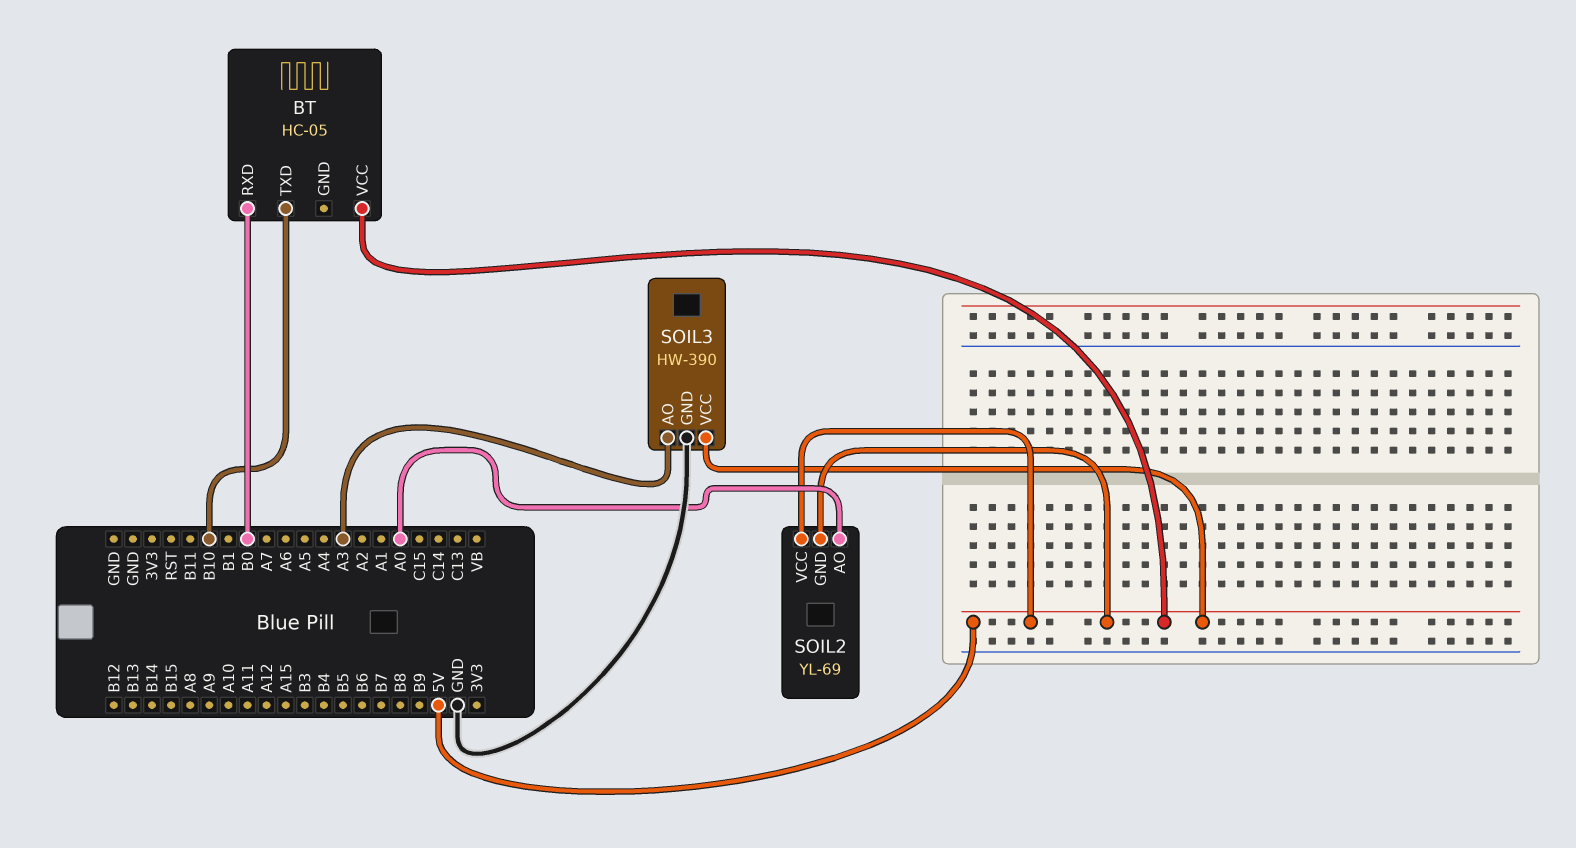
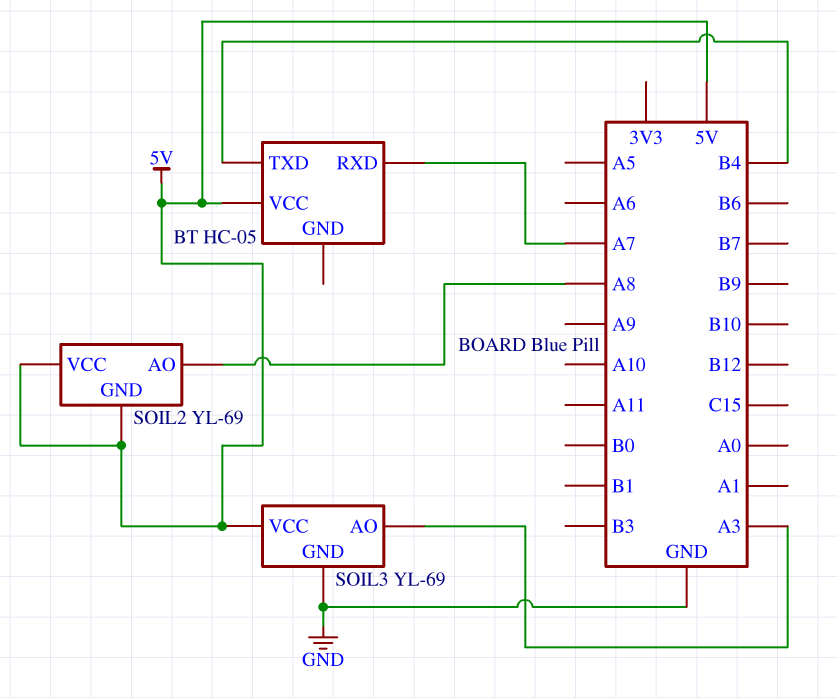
BT pin RXD: B0 -> A7
BT pin TXD: B10 -> B4
SOIL2 pin AO: A0 -> A8
SOIL3: HW-390 -> YL-69

